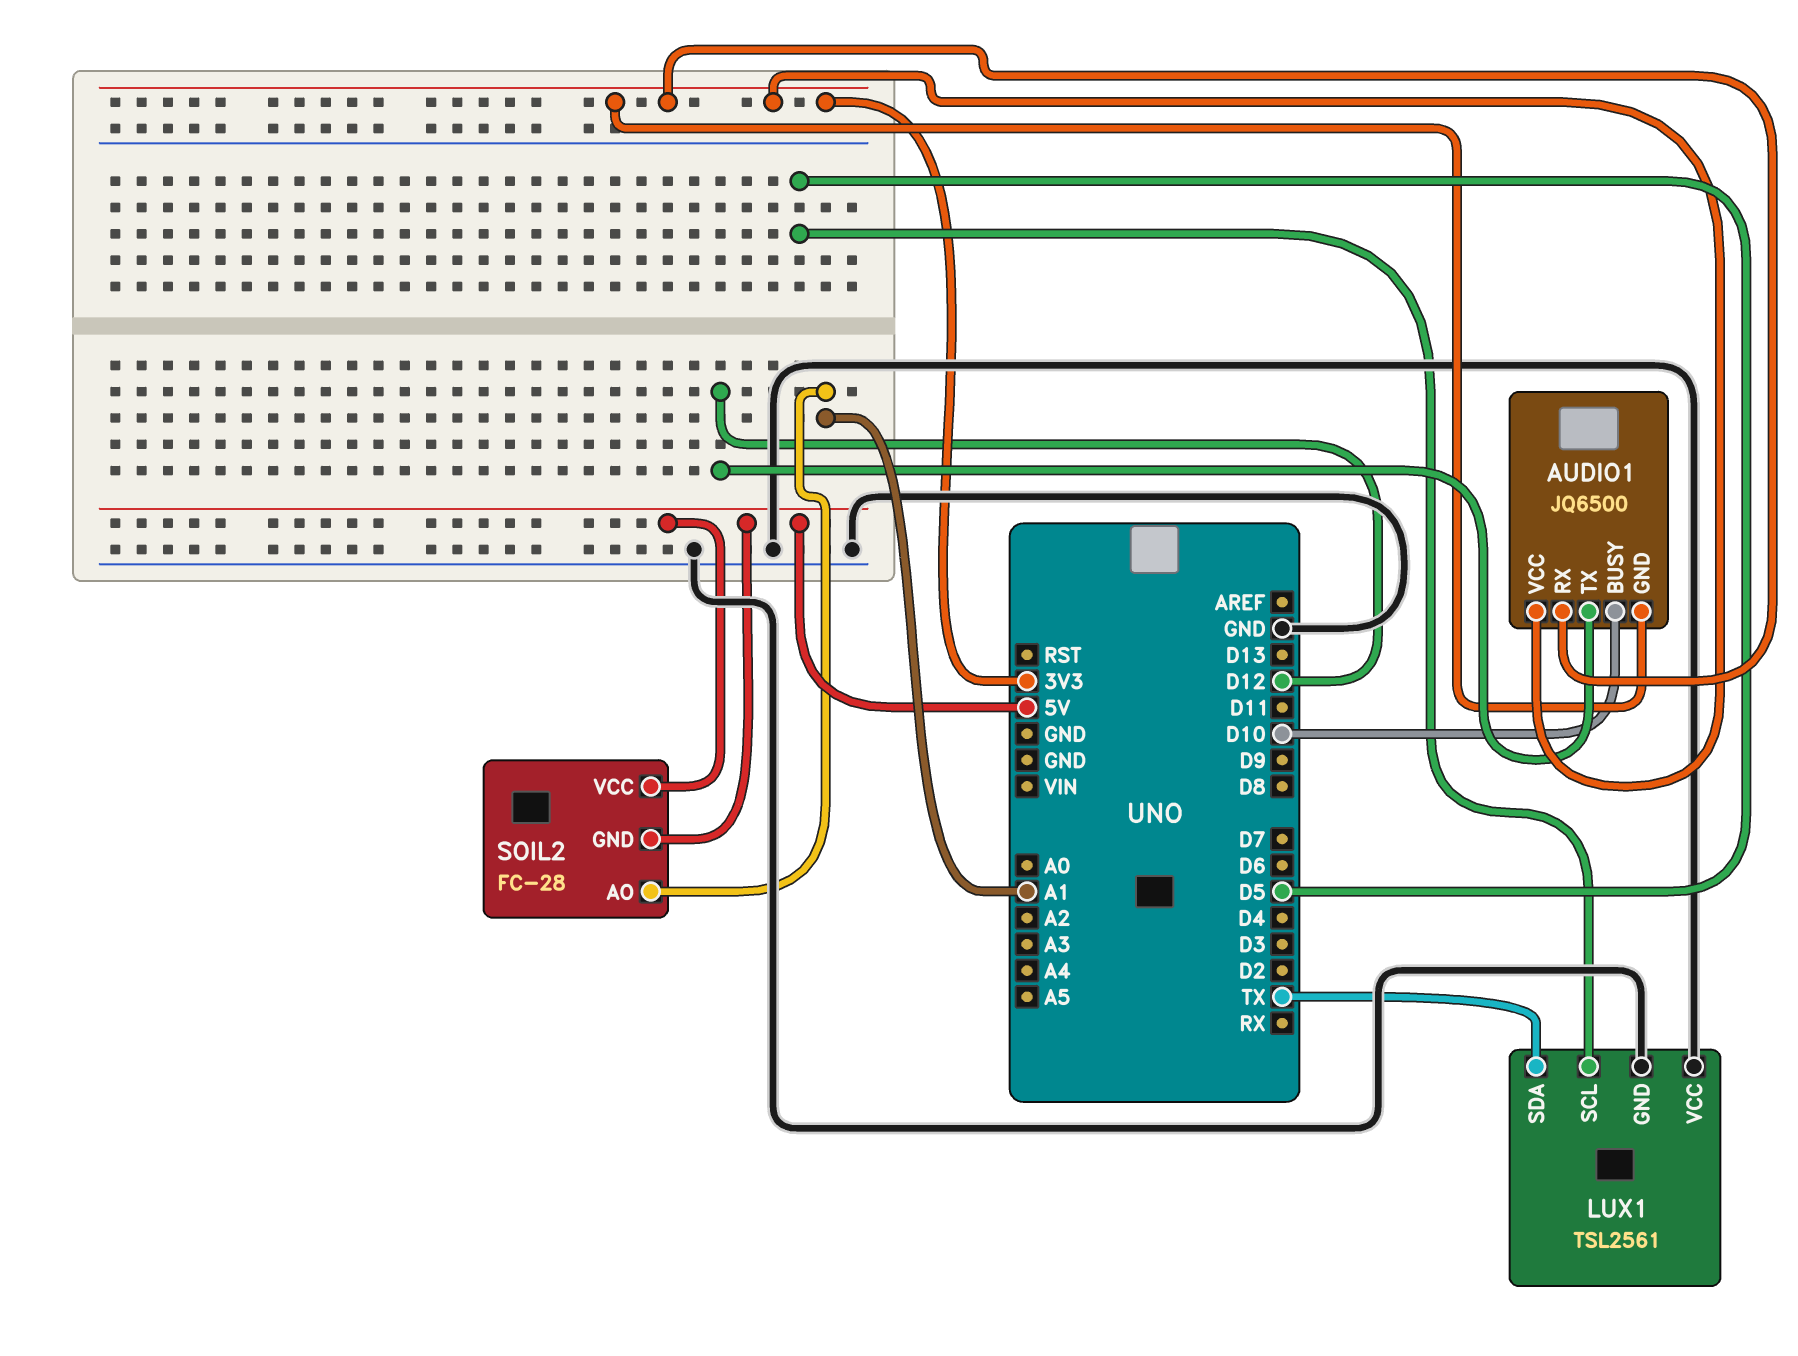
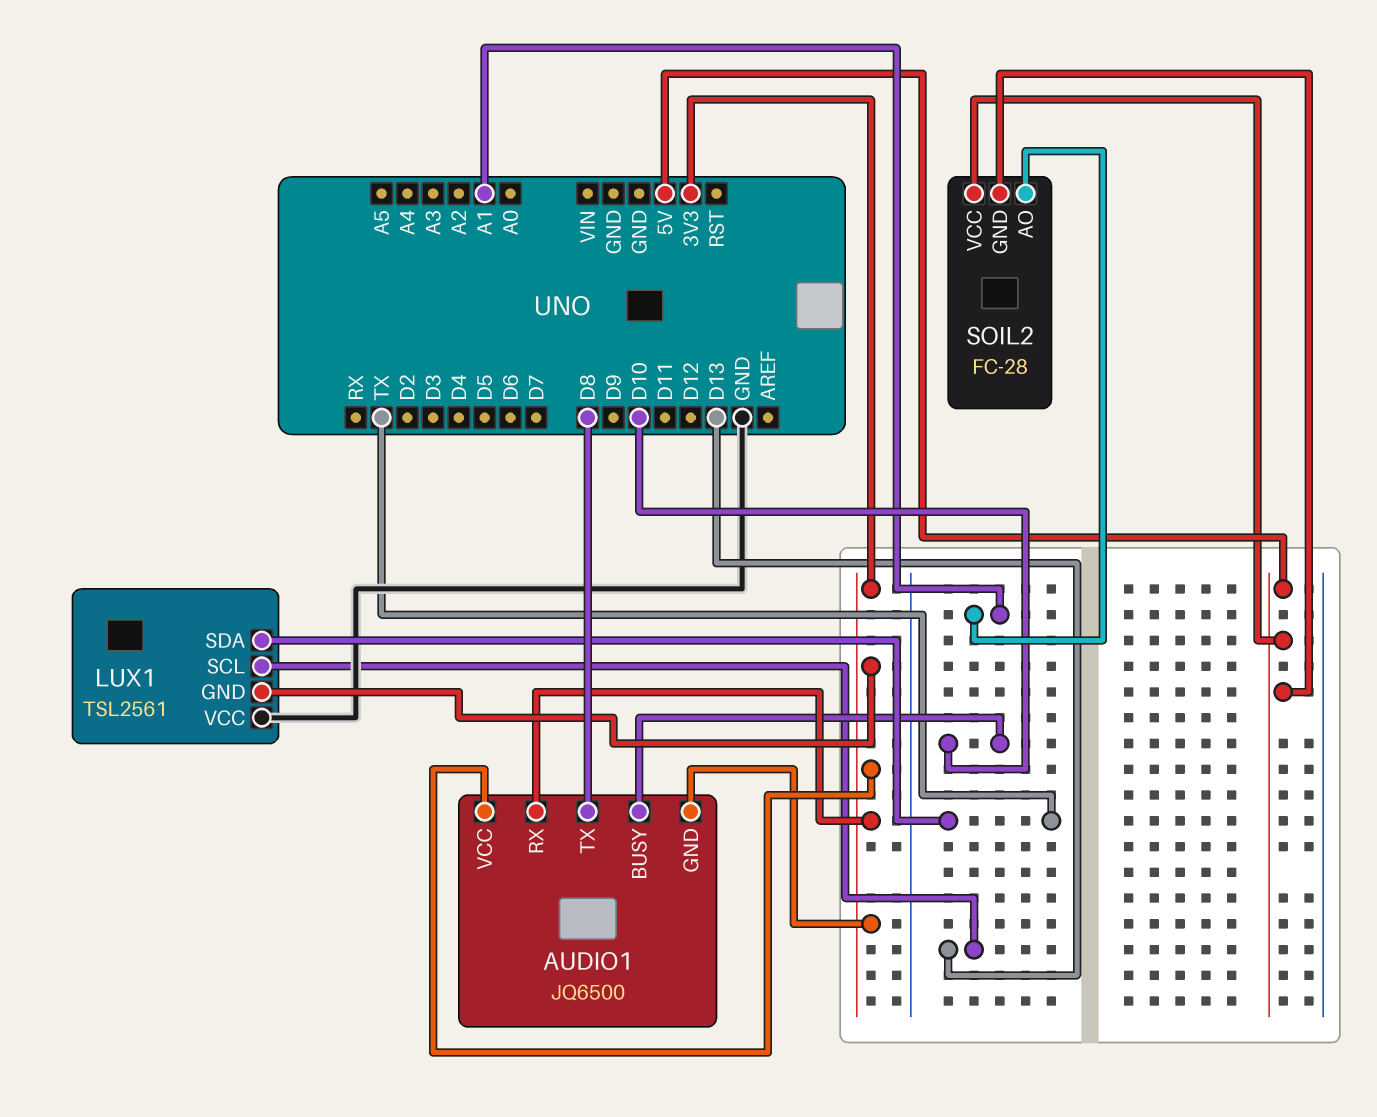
AUDIO1 pin TX: D12 -> D8
LUX1 pin GND: GND -> 3V3
LUX1 pin SCL: D5 -> D13

